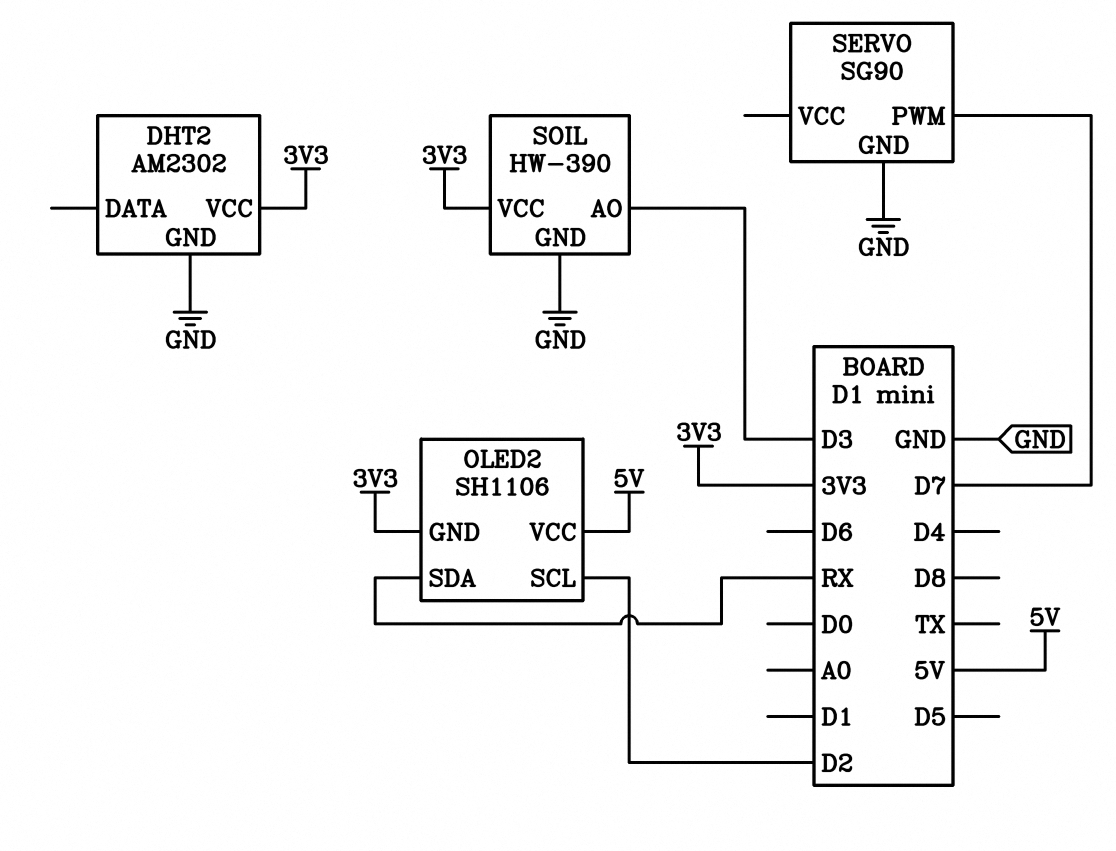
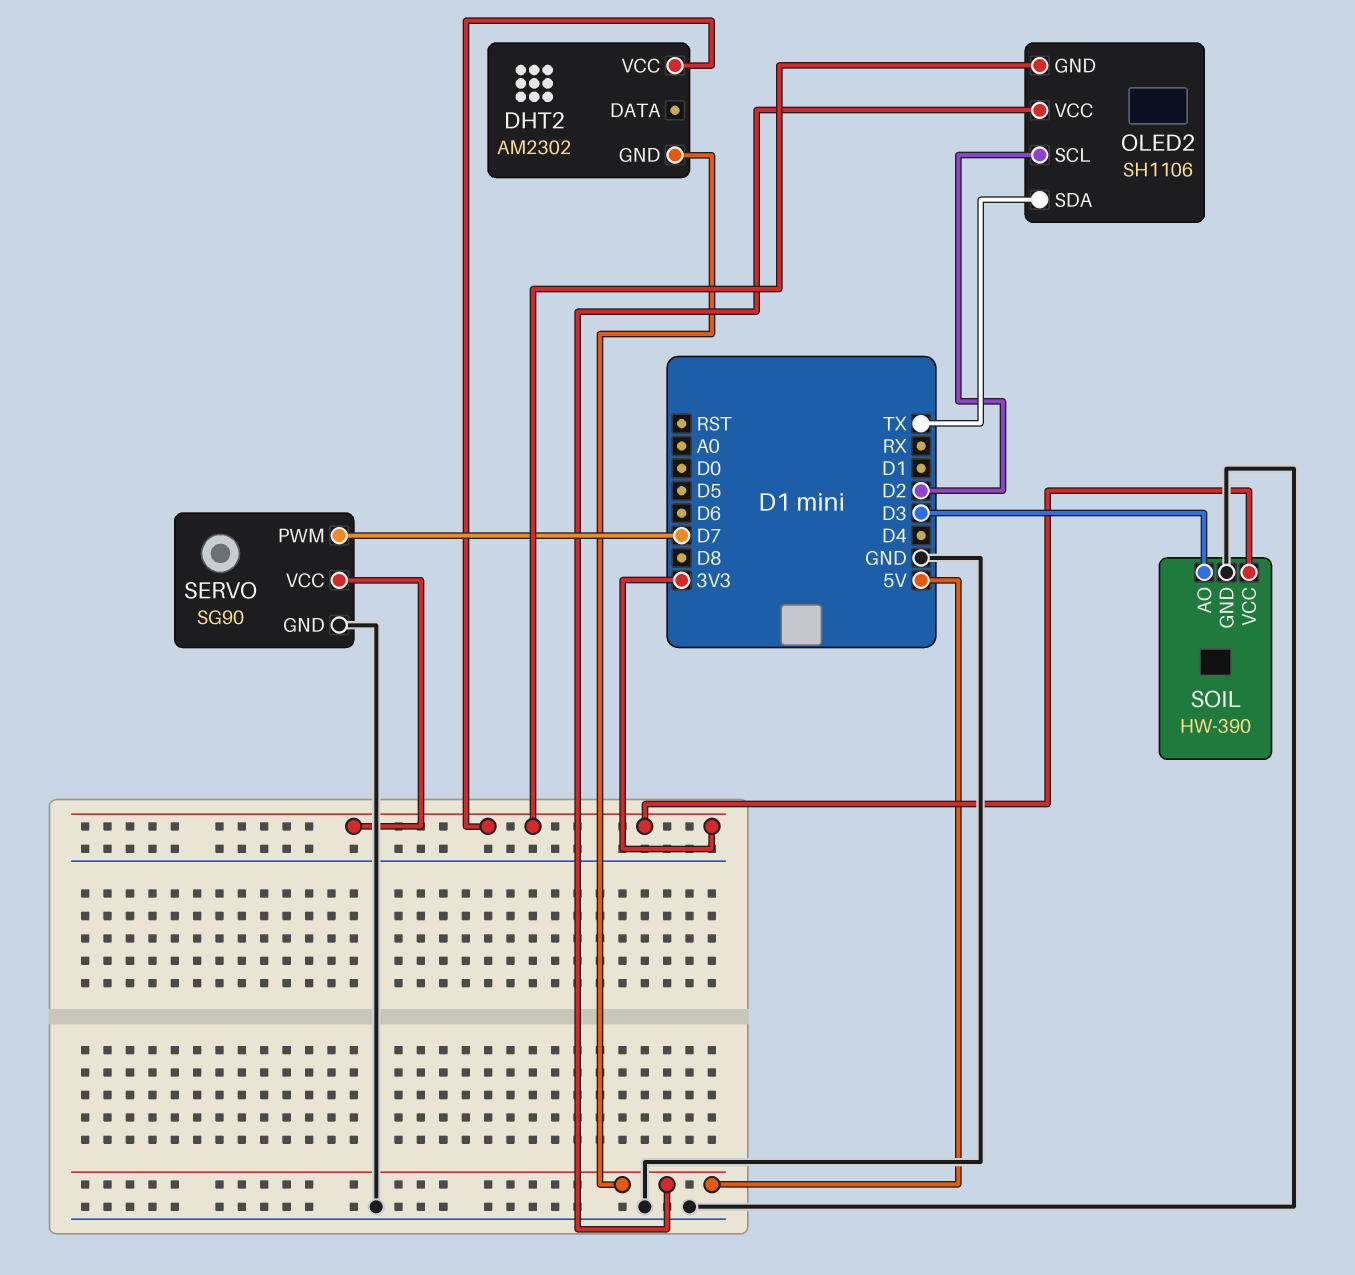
DHT2 pin GND: GND -> 5V
OLED2 pin SDA: RX -> TX
SERVO pin VCC: none -> 3V3

